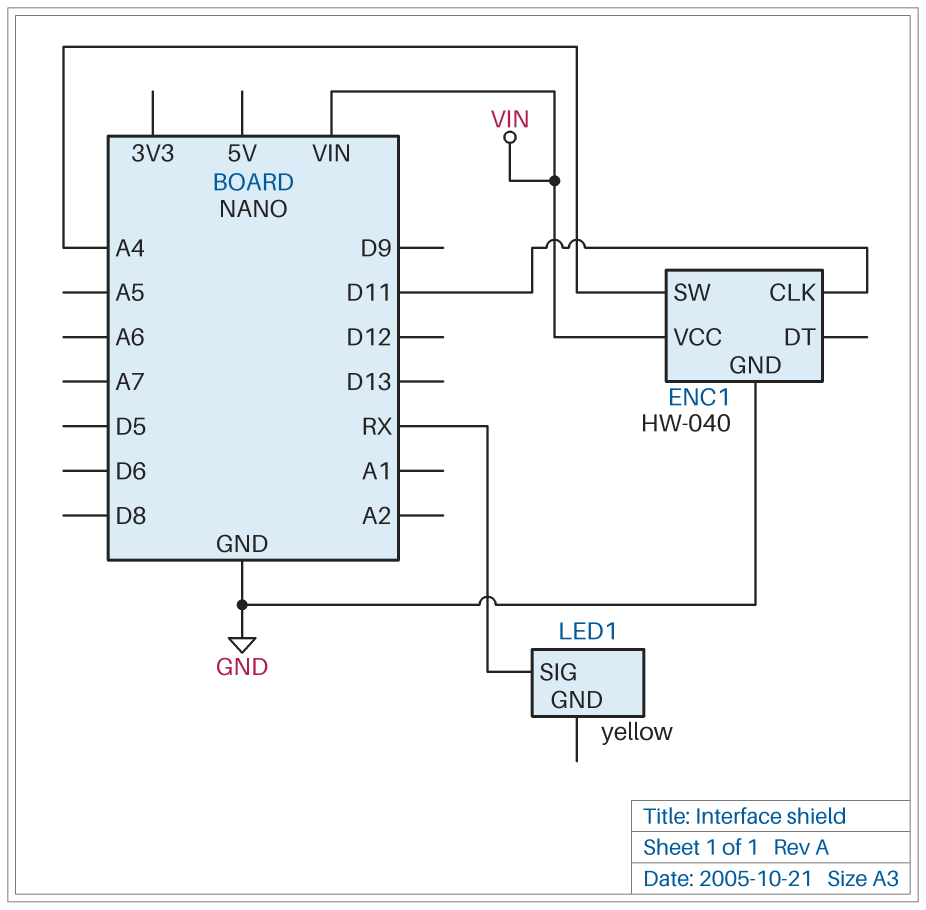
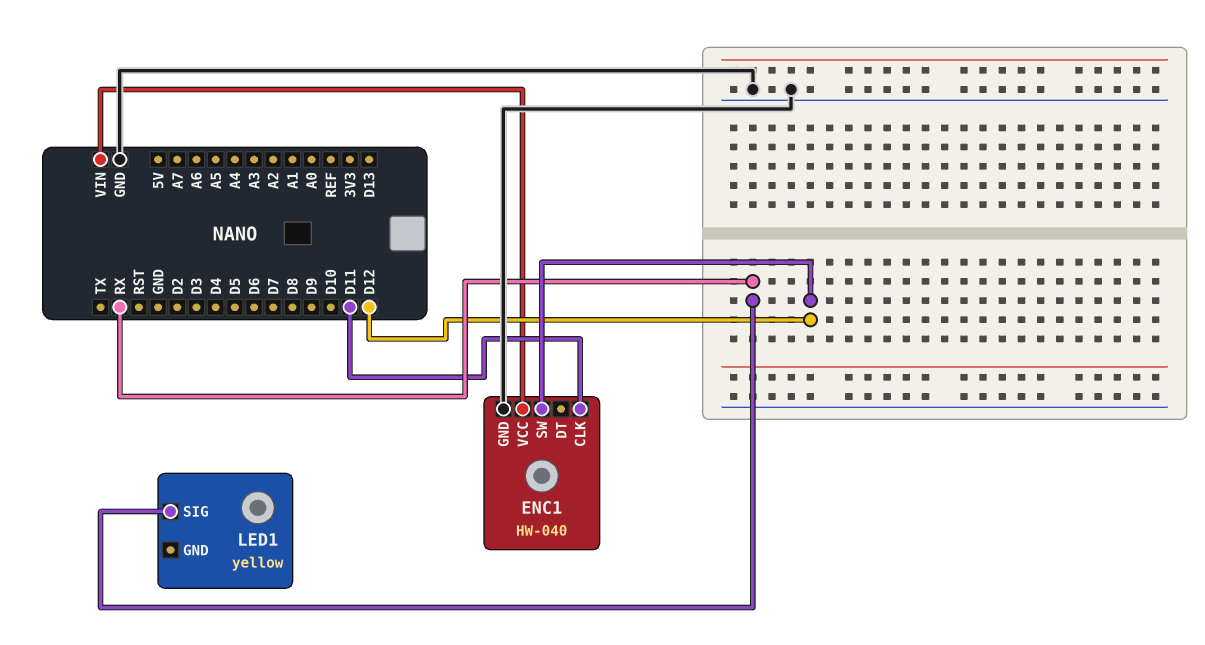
ENC1 pin SW: A4 -> D12

